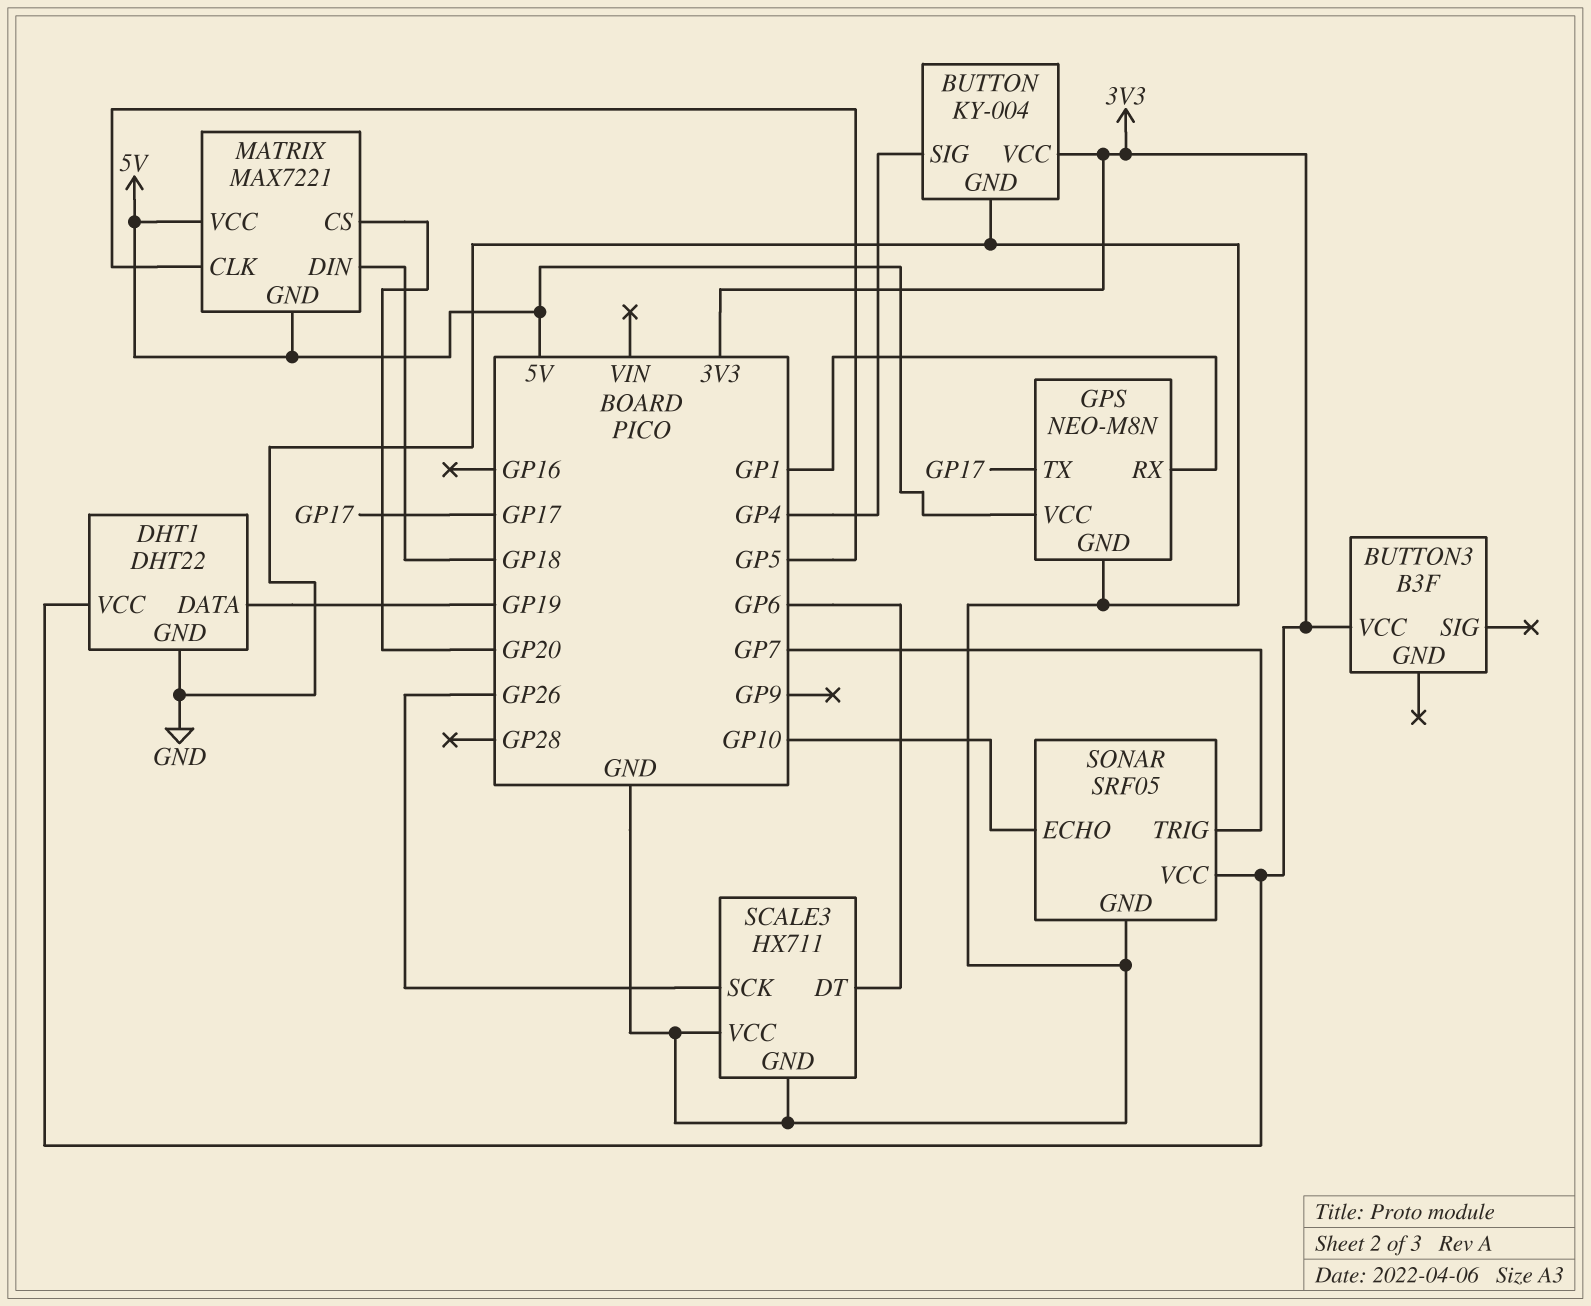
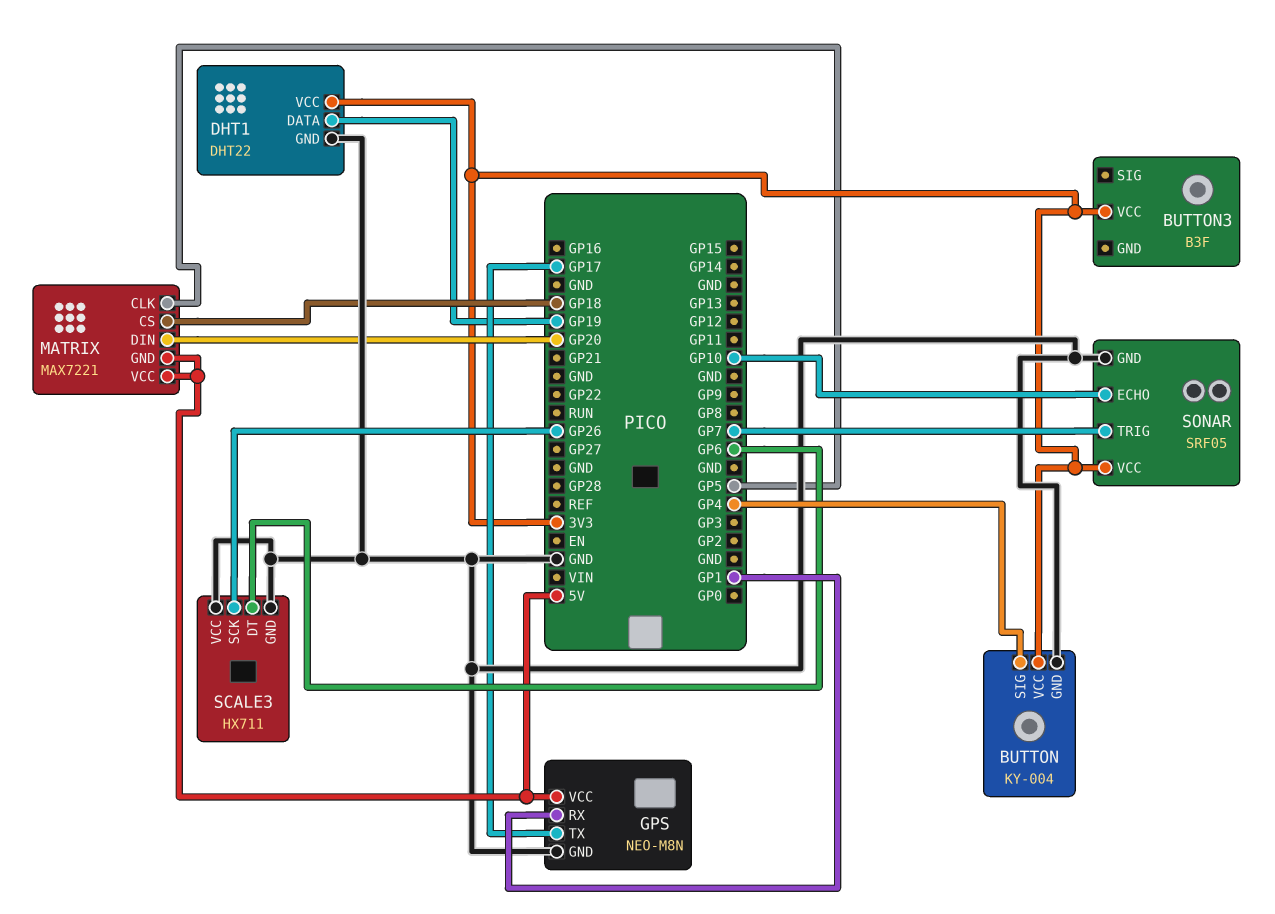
MATRIX pin CS: GP20 -> GP18
MATRIX pin DIN: GP18 -> GP20

